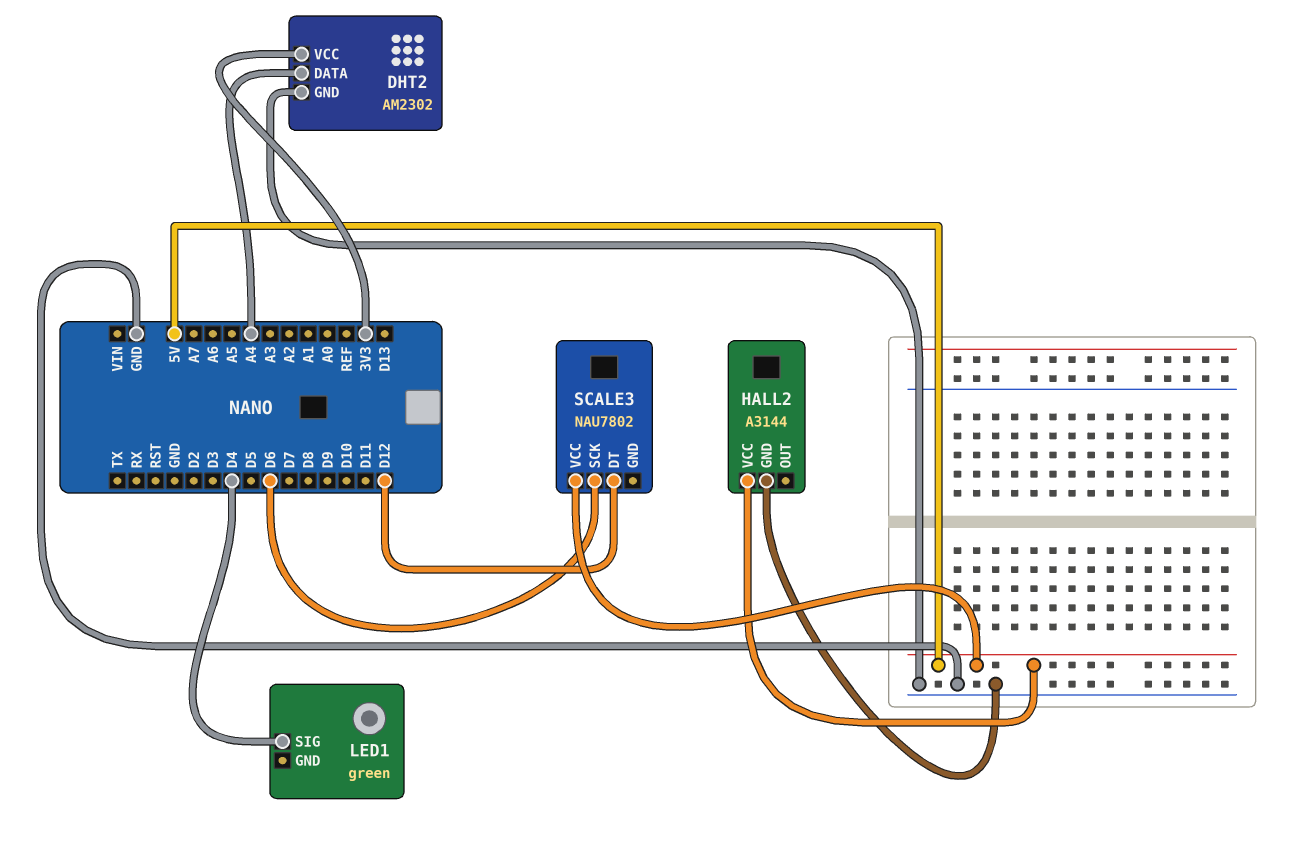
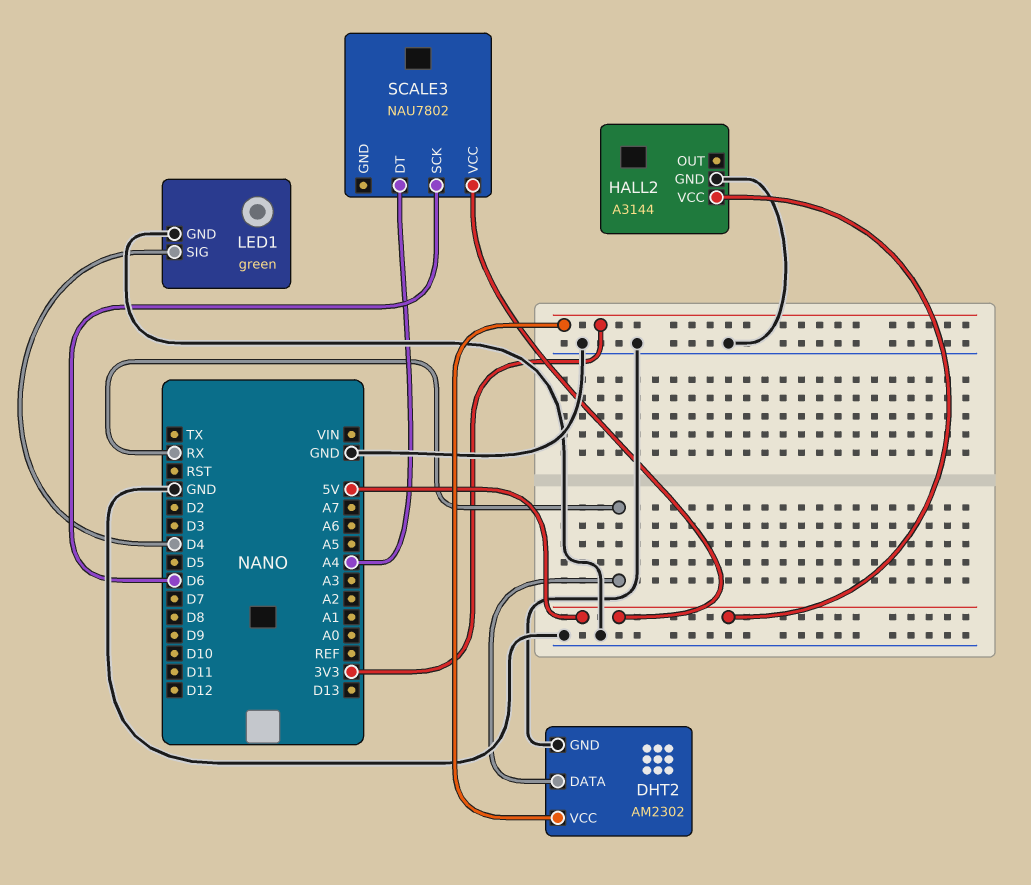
DHT2 pin DATA: A4 -> RX
LED1 pin GND: none -> GND
SCALE3 pin DT: D12 -> A4

